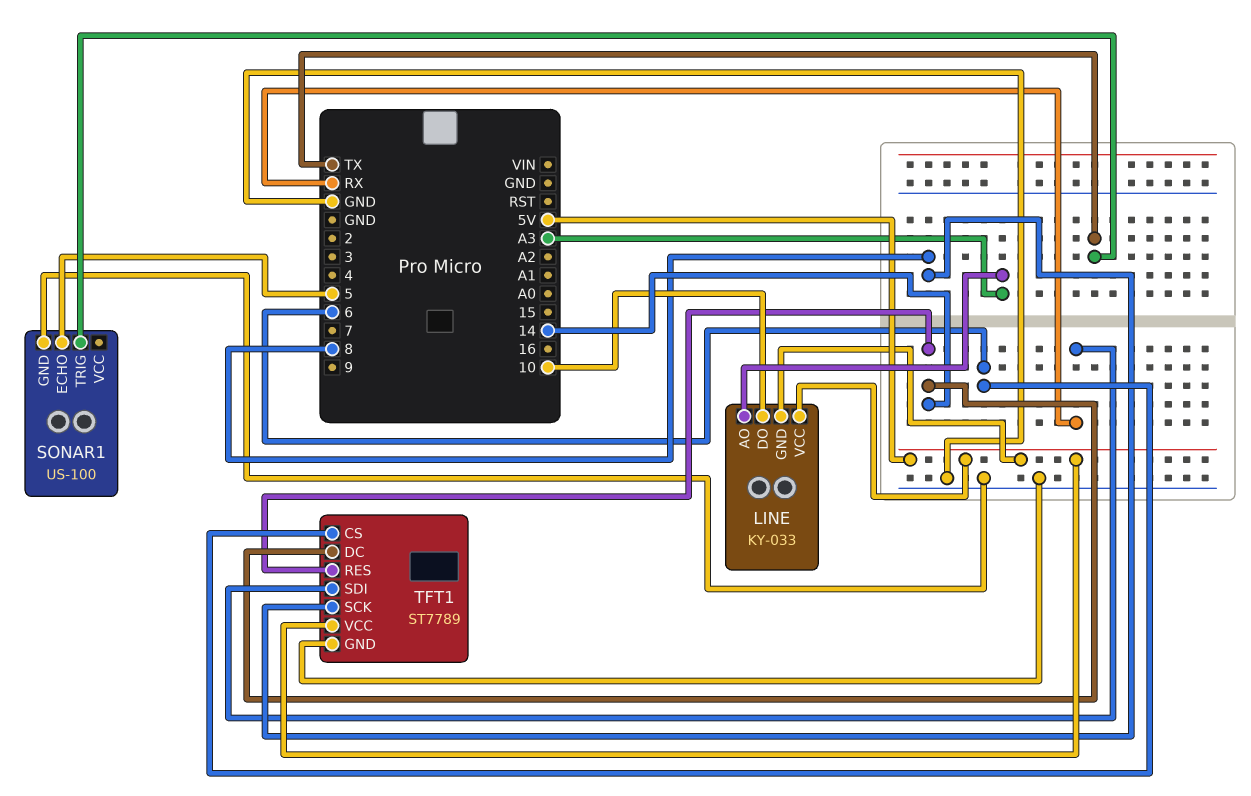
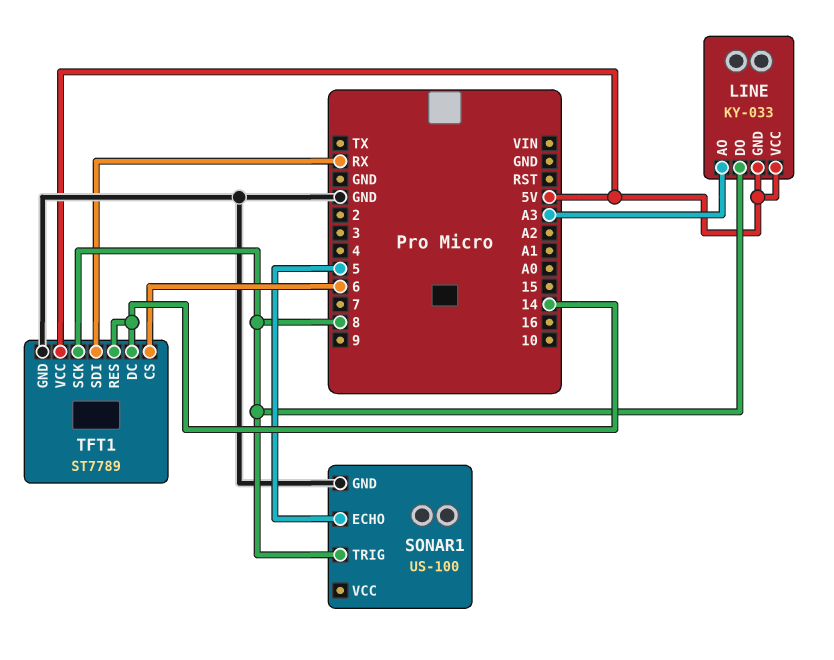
LINE pin DO: 10 -> 8
SONAR1 pin TRIG: TX -> 8

